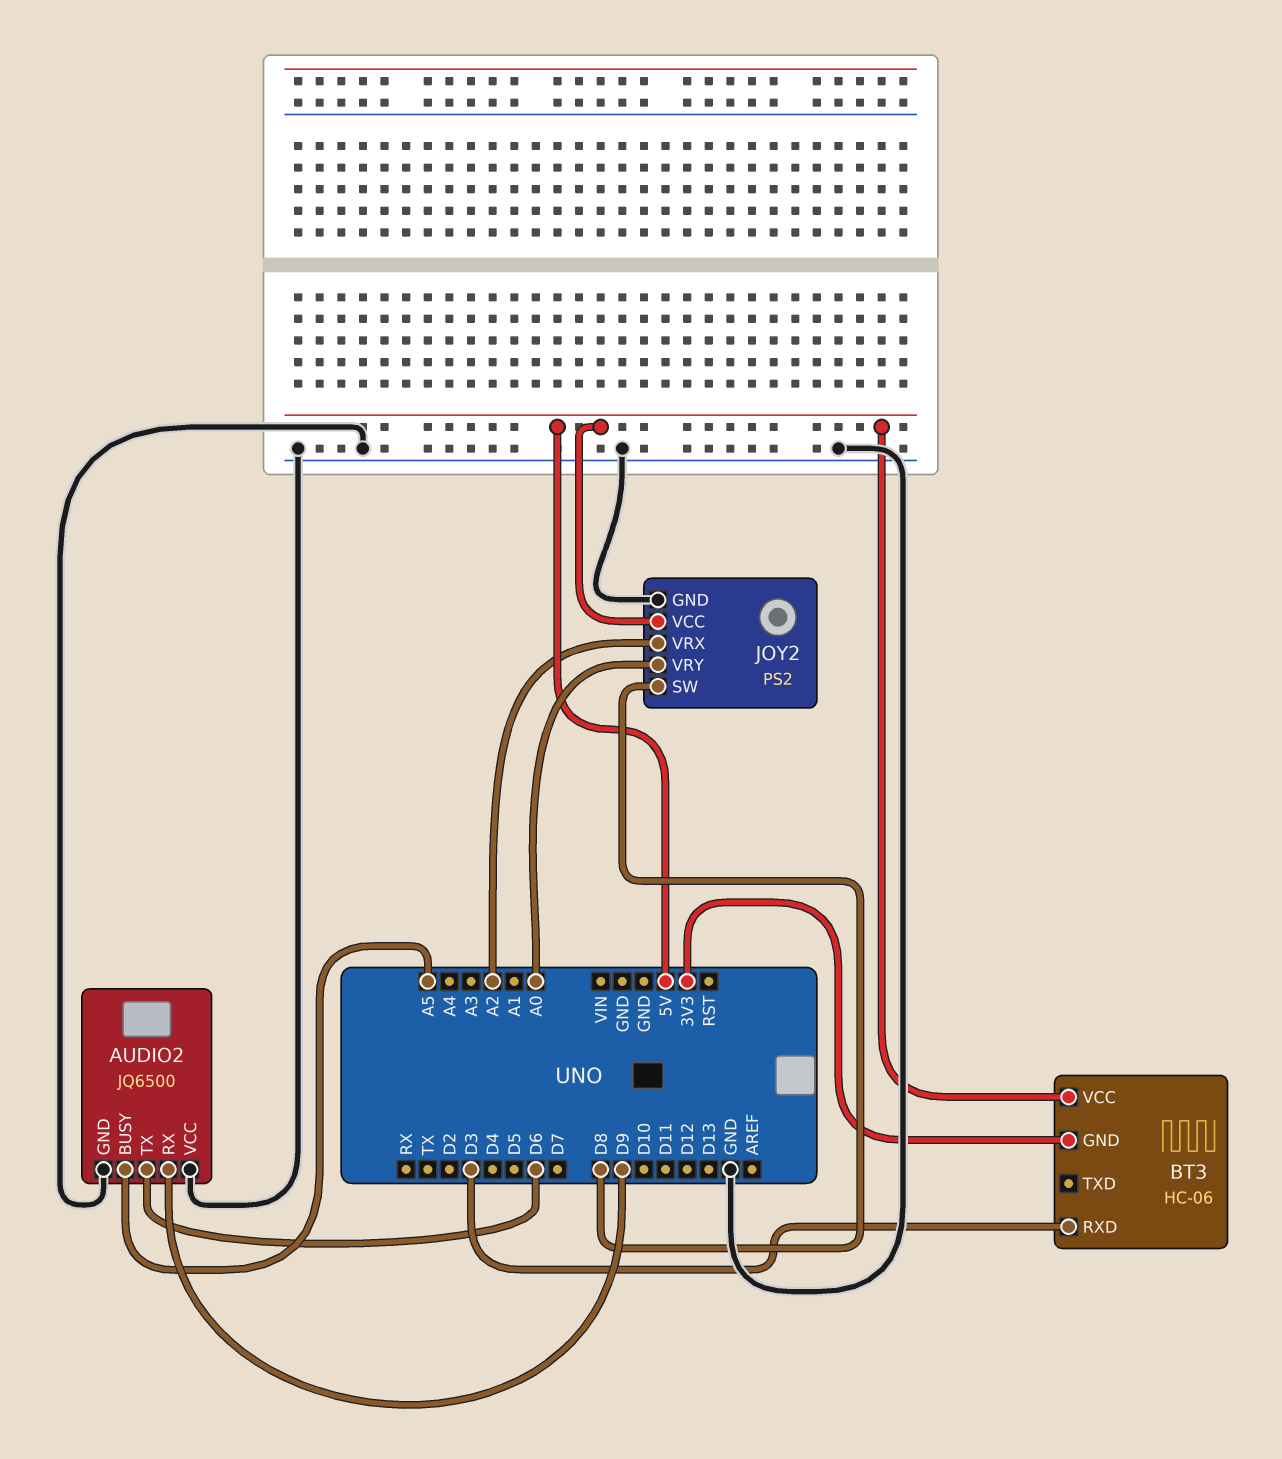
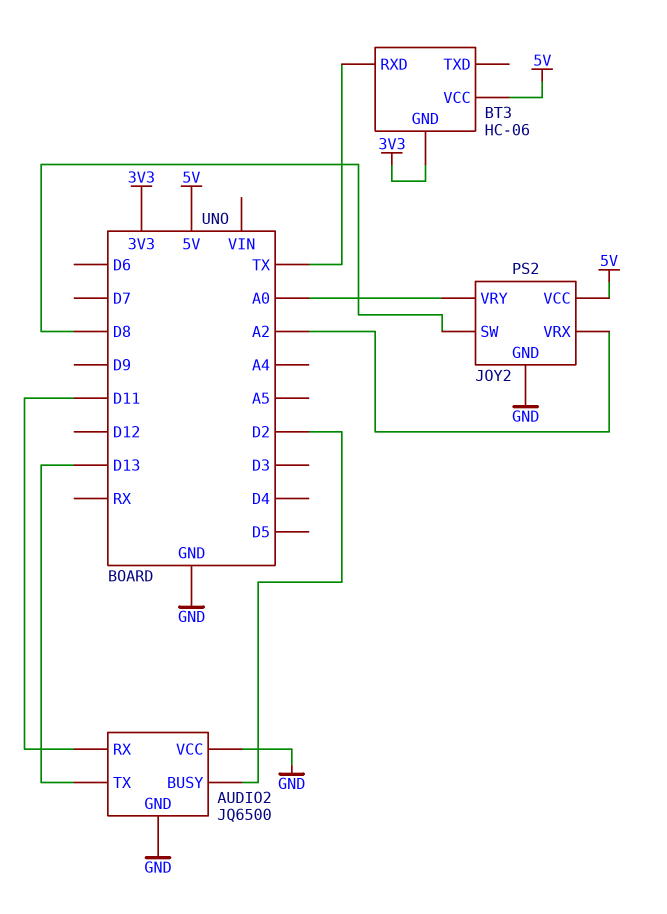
AUDIO2 pin BUSY: A5 -> D2
AUDIO2 pin RX: D9 -> D11
AUDIO2 pin TX: D6 -> D13
BT3 pin RXD: D3 -> TX

